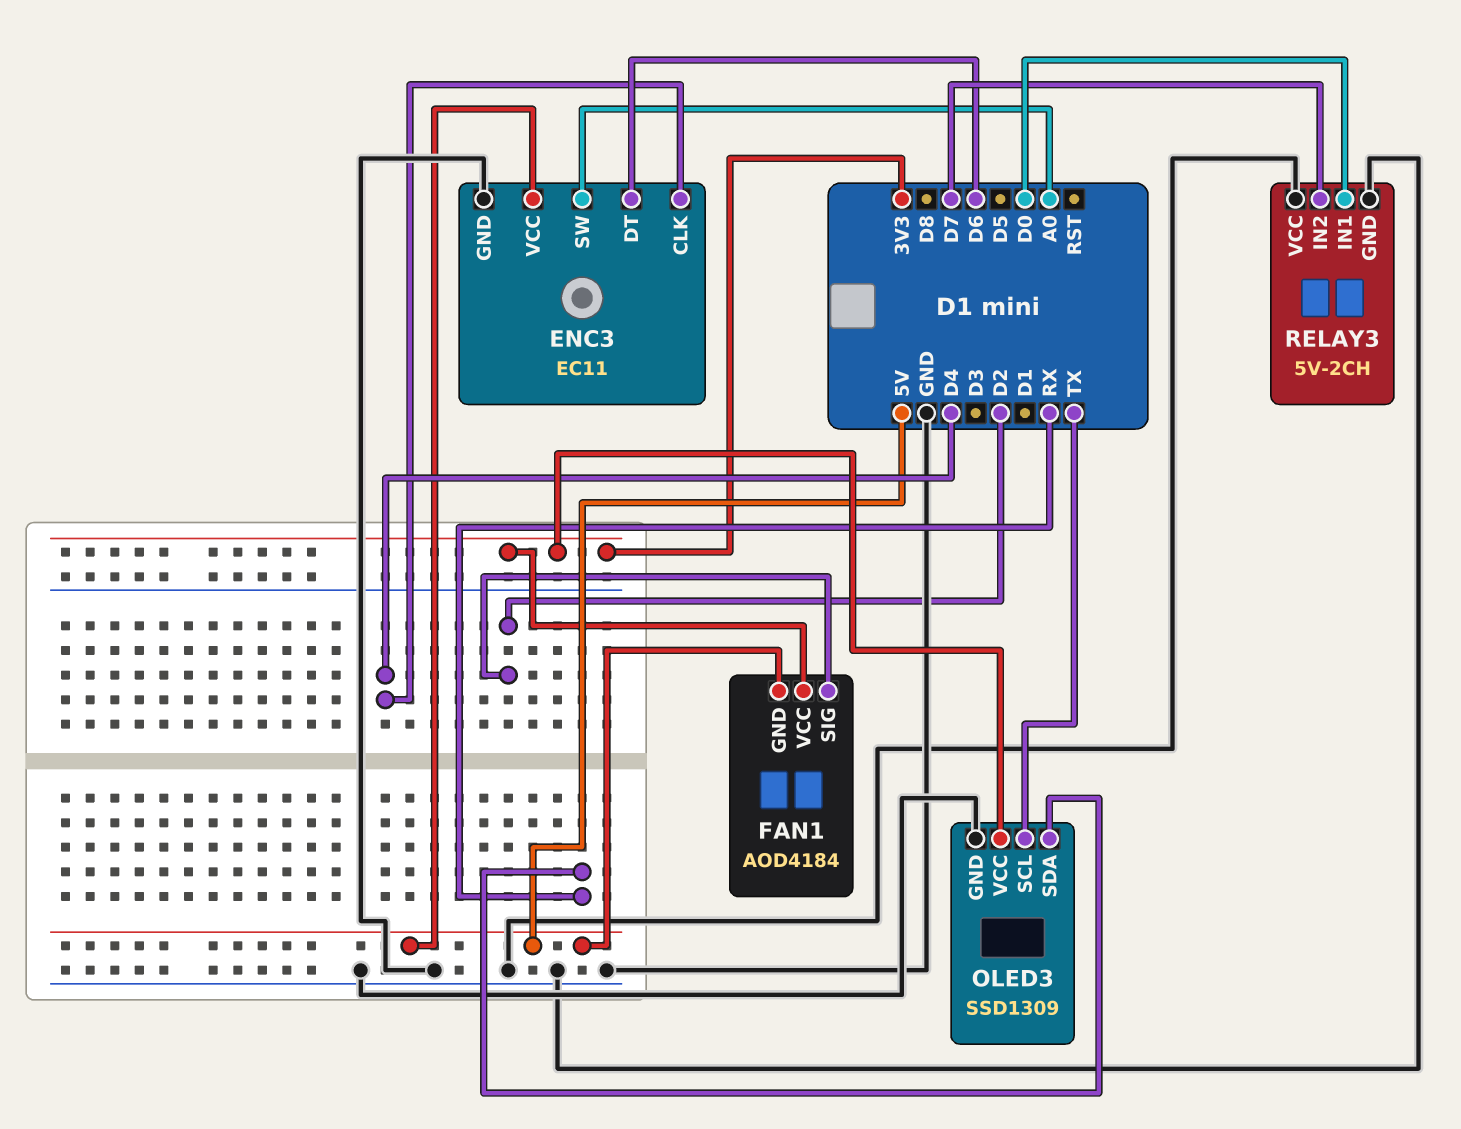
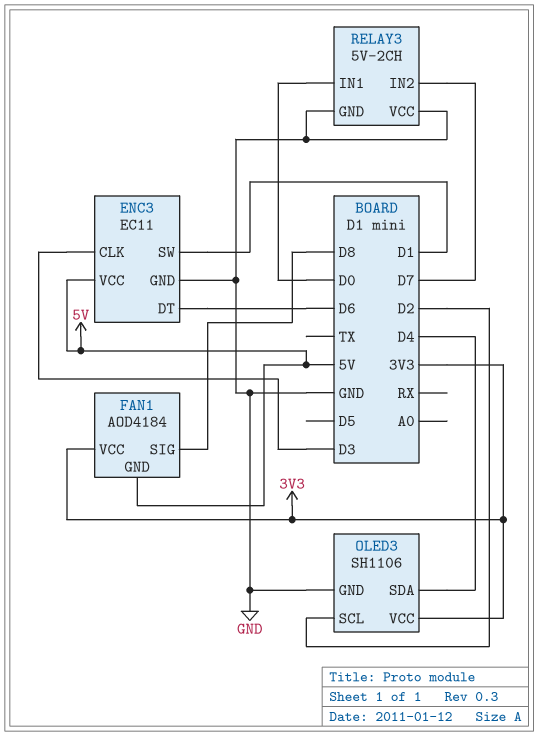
ENC3 pin CLK: D4 -> D3
ENC3 pin SW: A0 -> D1
FAN1 pin SIG: D2 -> D8
OLED3: SSD1309 -> SH1106
OLED3 pin SCL: TX -> D2
OLED3 pin SDA: RX -> D4

